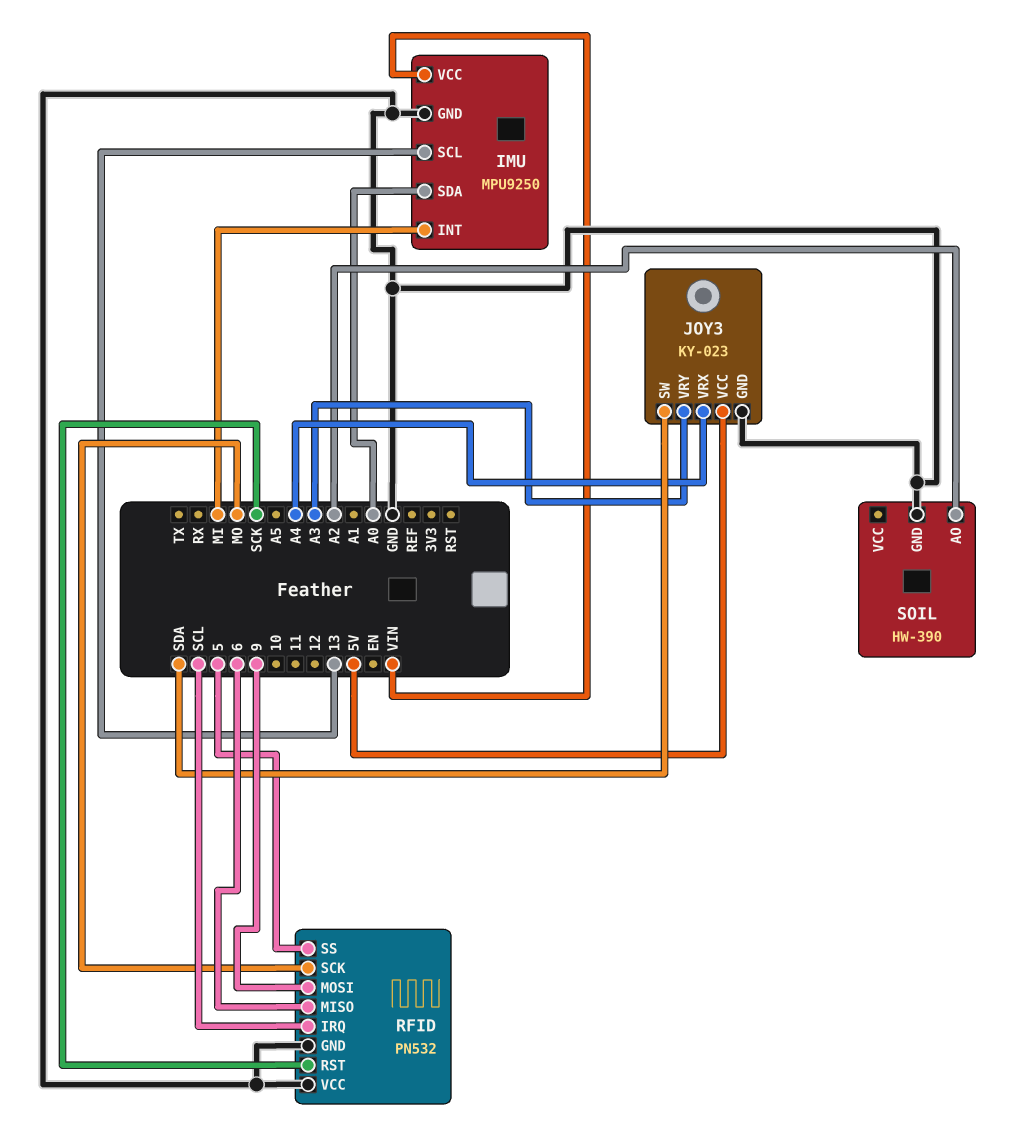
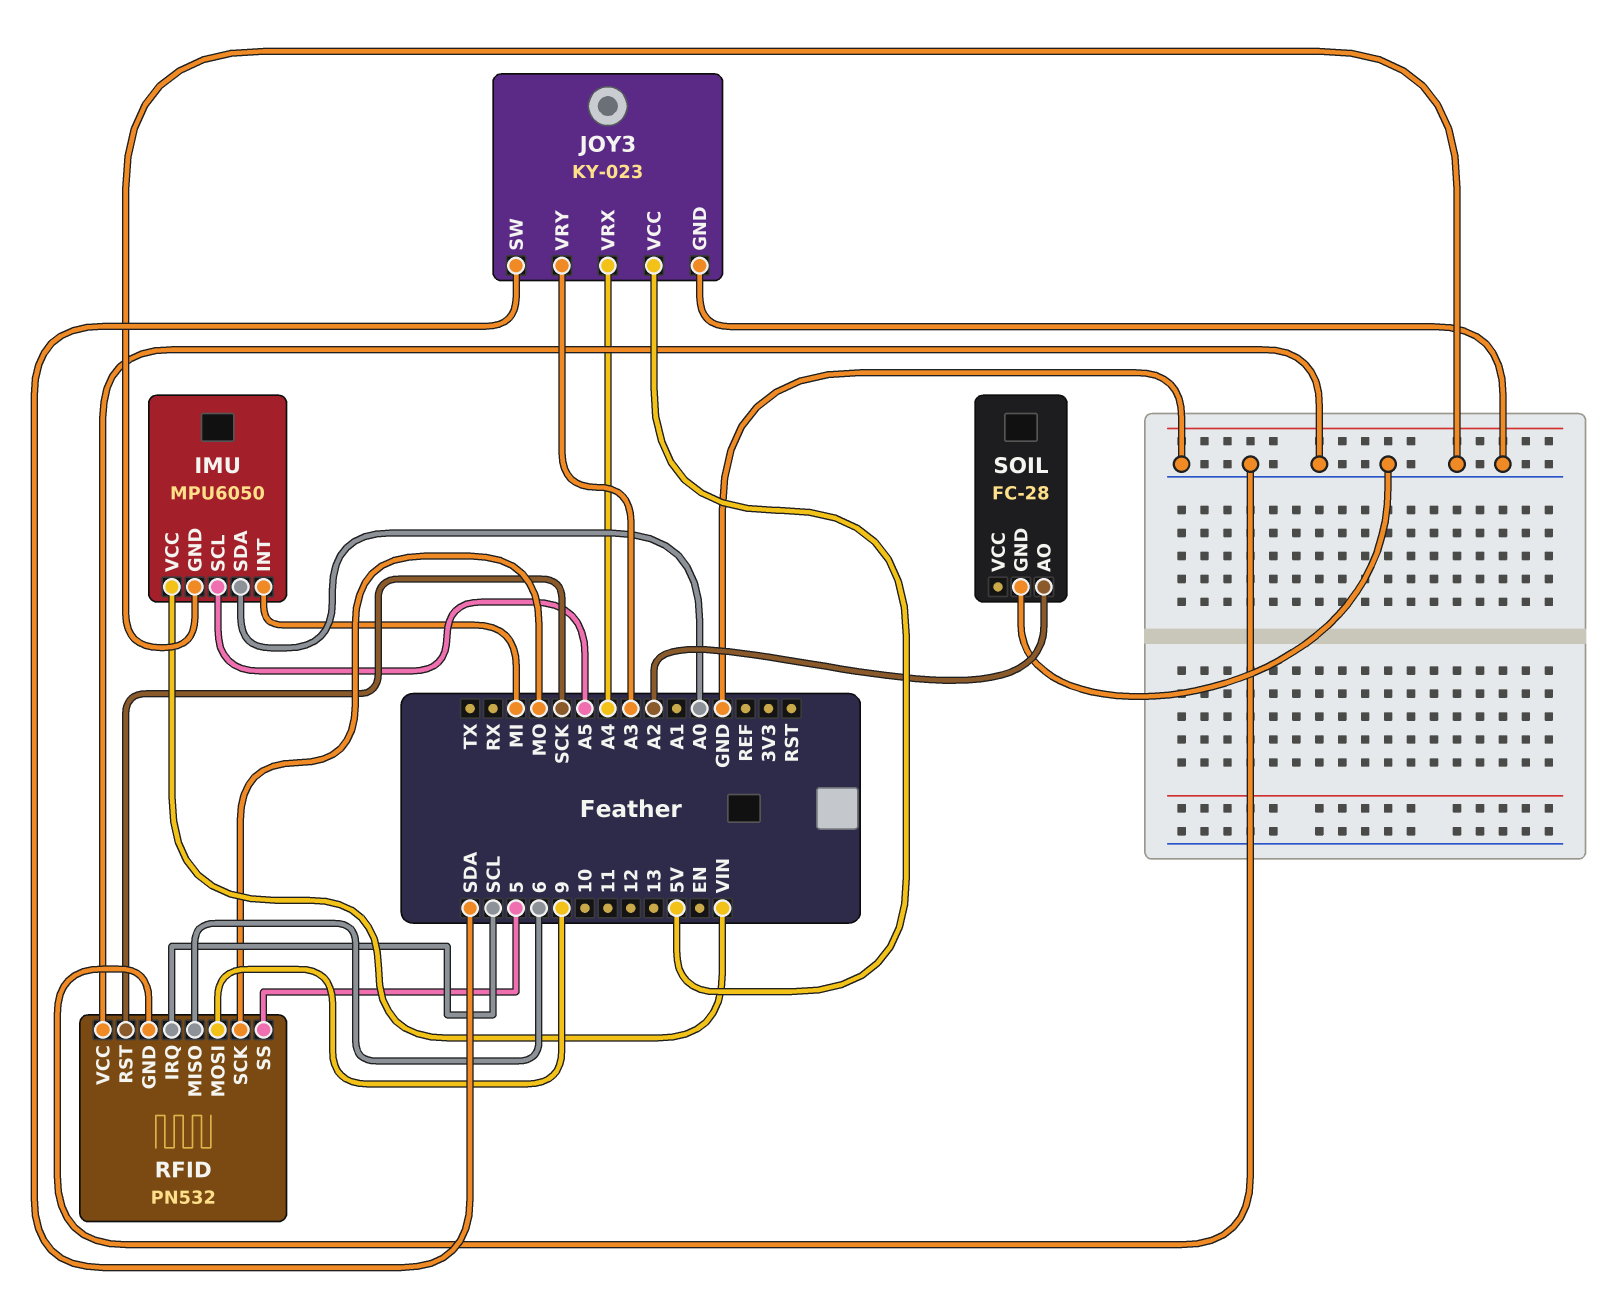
IMU: MPU9250 -> MPU6050
IMU pin SCL: 13 -> A5
SOIL: HW-390 -> FC-28

